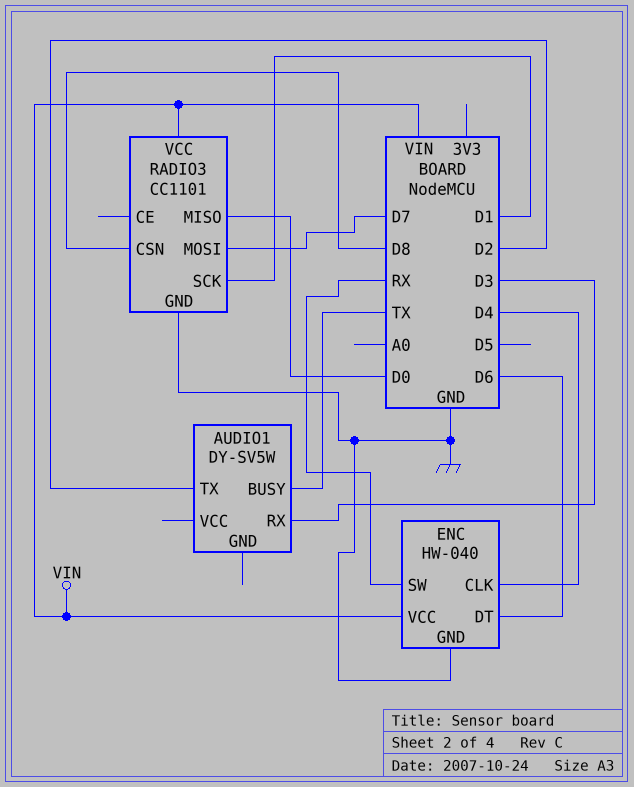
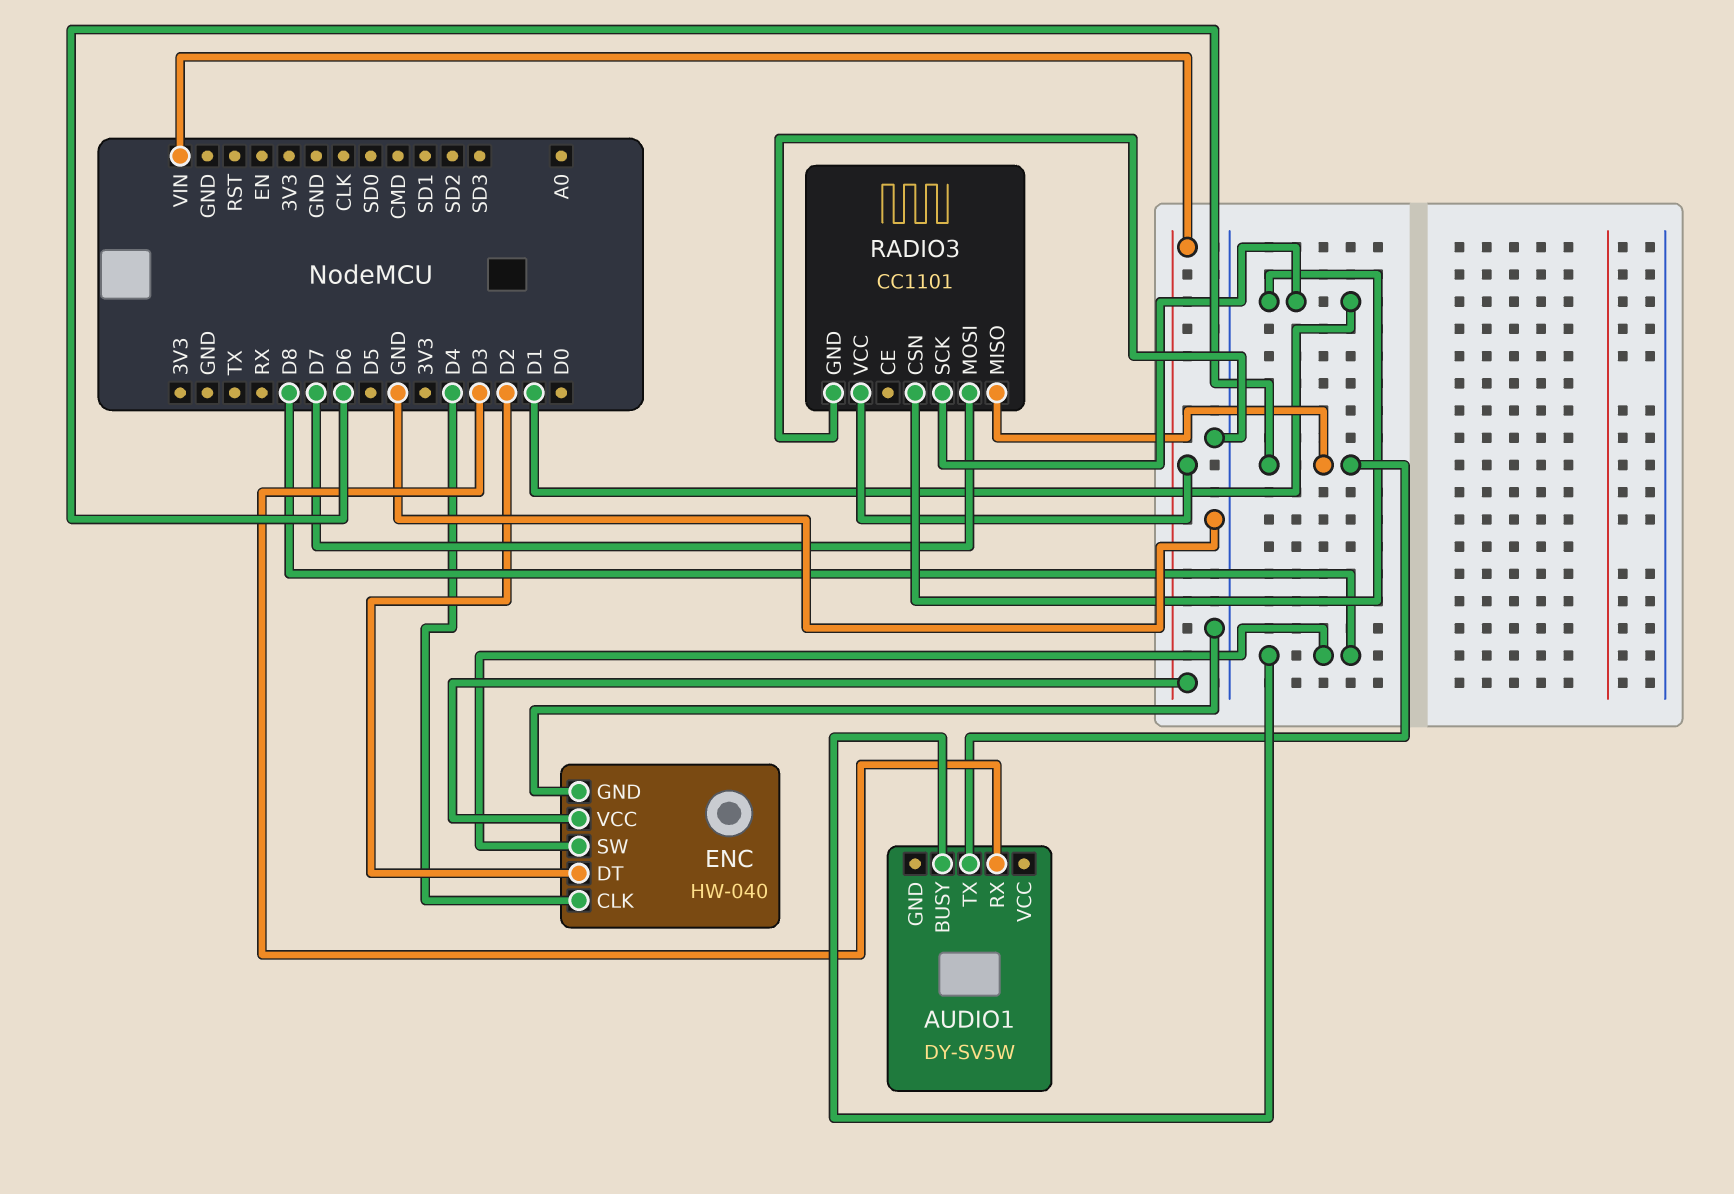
AUDIO1 pin BUSY: TX -> D8
AUDIO1 pin TX: D2 -> D6
ENC pin DT: D6 -> D2
ENC pin SW: RX -> D8
RADIO3 pin CSN: D8 -> D1
RADIO3 pin MISO: D0 -> D6

